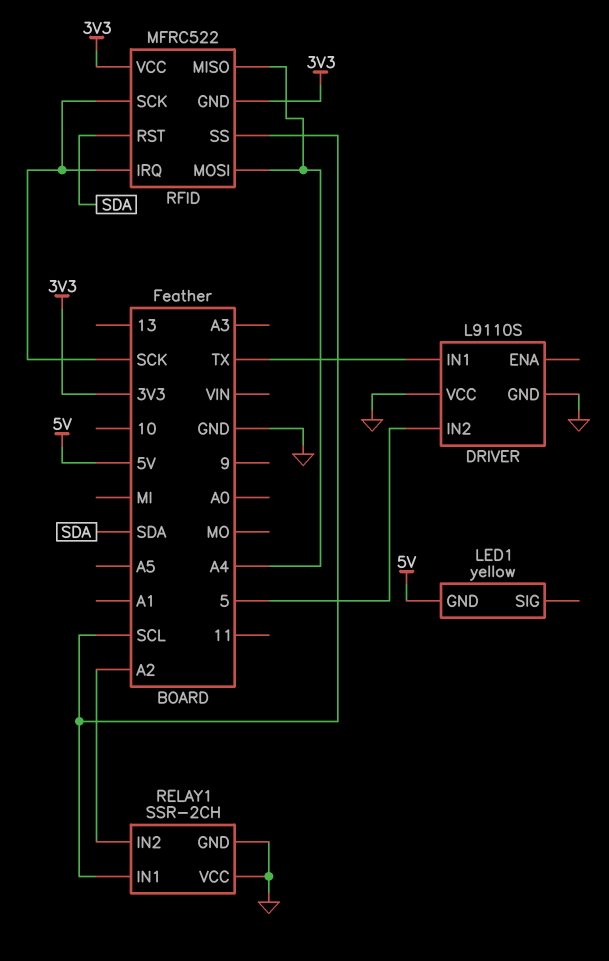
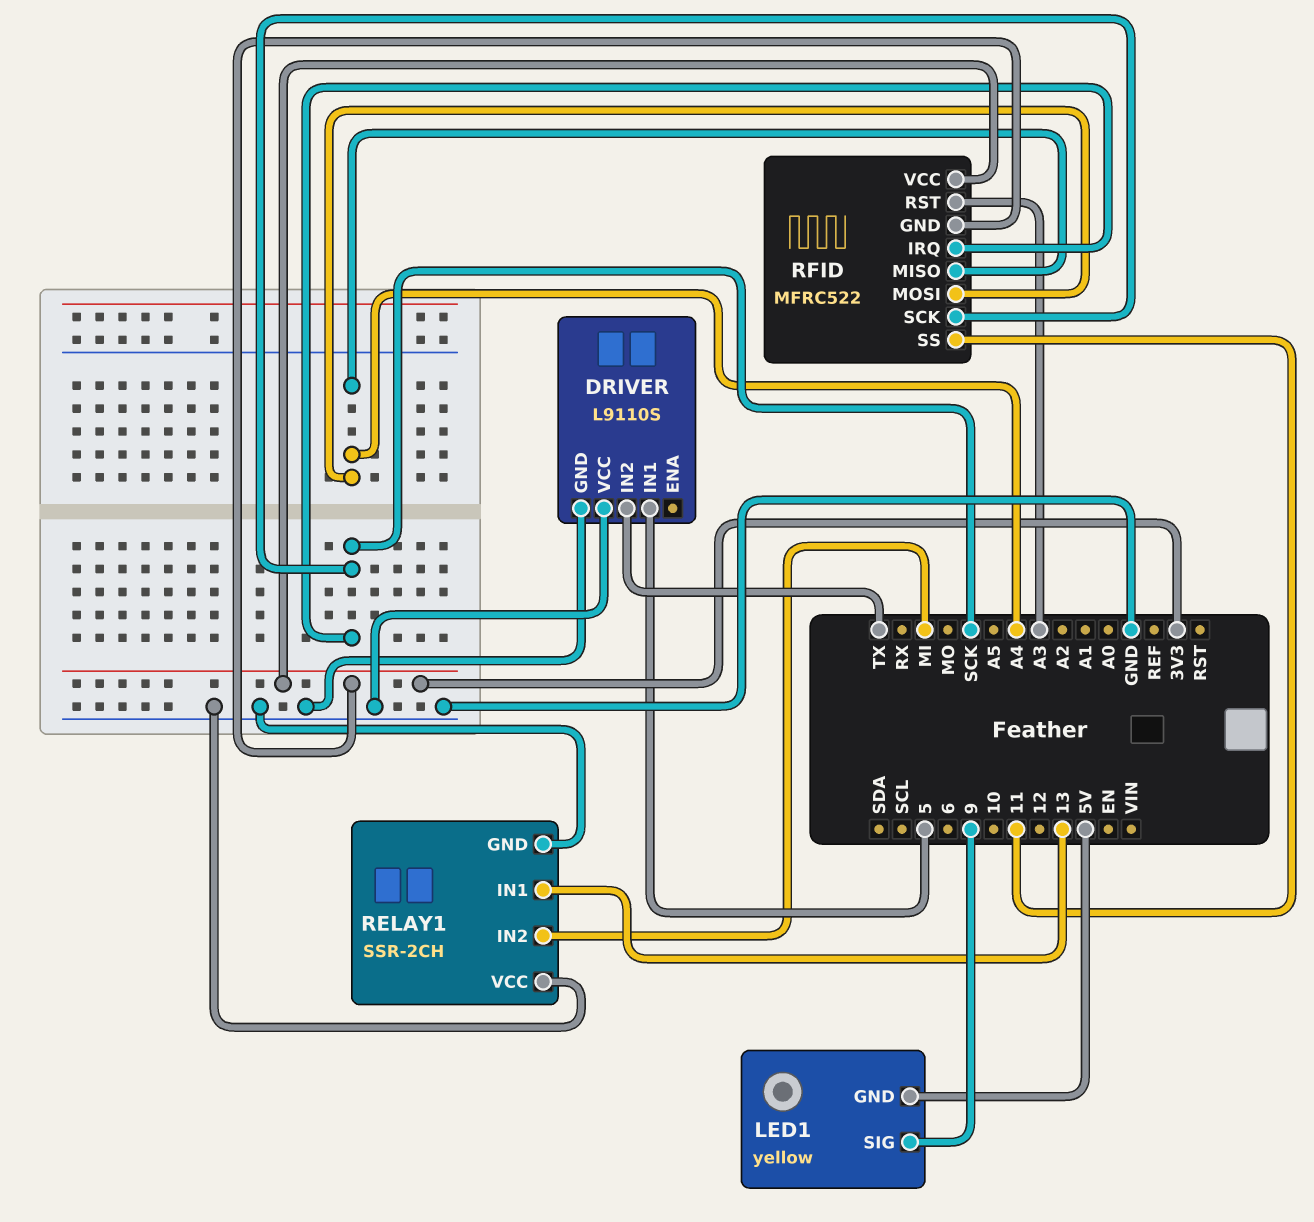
DRIVER pin IN1: TX -> 5
DRIVER pin IN2: 5 -> TX
LED1 pin SIG: none -> 9
RELAY1 pin IN1: SCL -> 13
RELAY1 pin IN2: A2 -> MI
RFID pin RST: SDA -> A3
RFID pin SS: SCL -> 11

